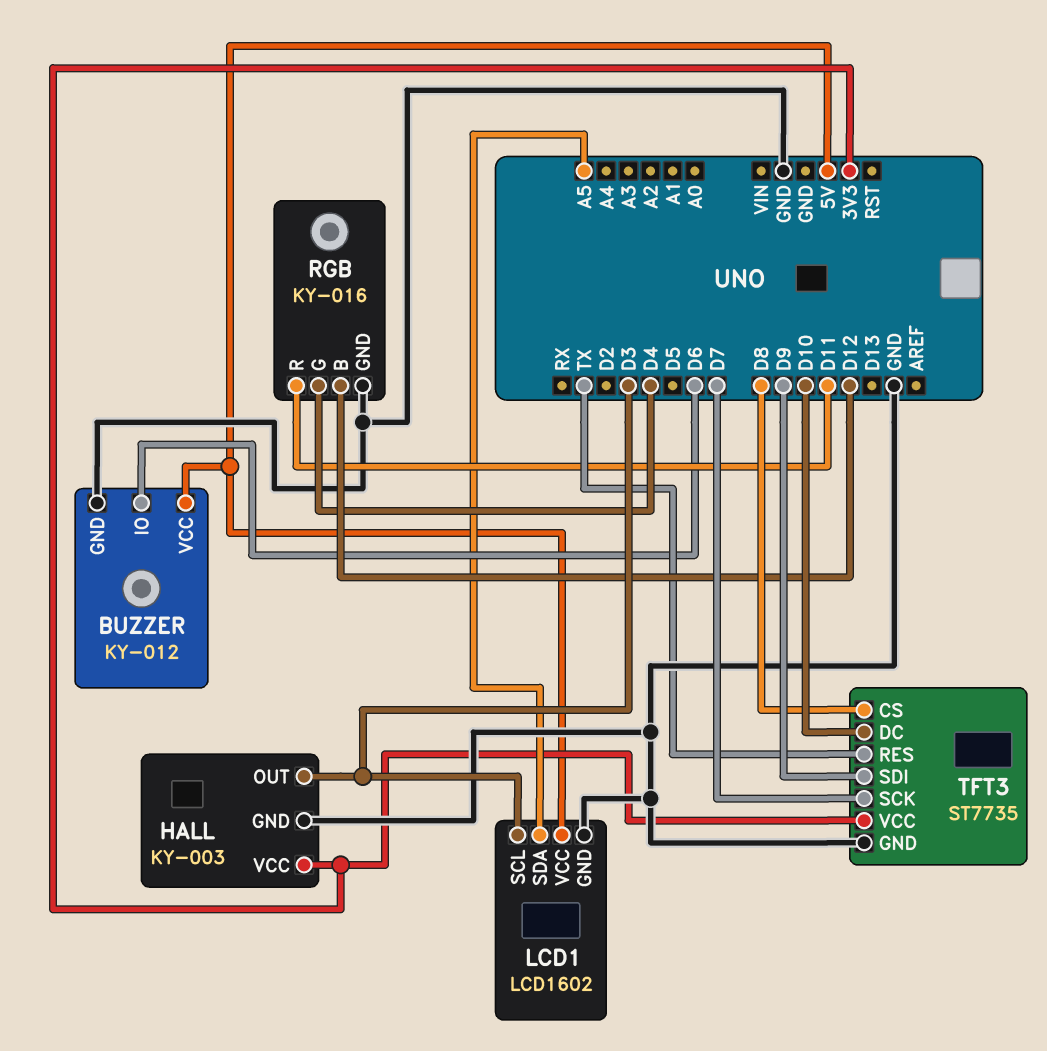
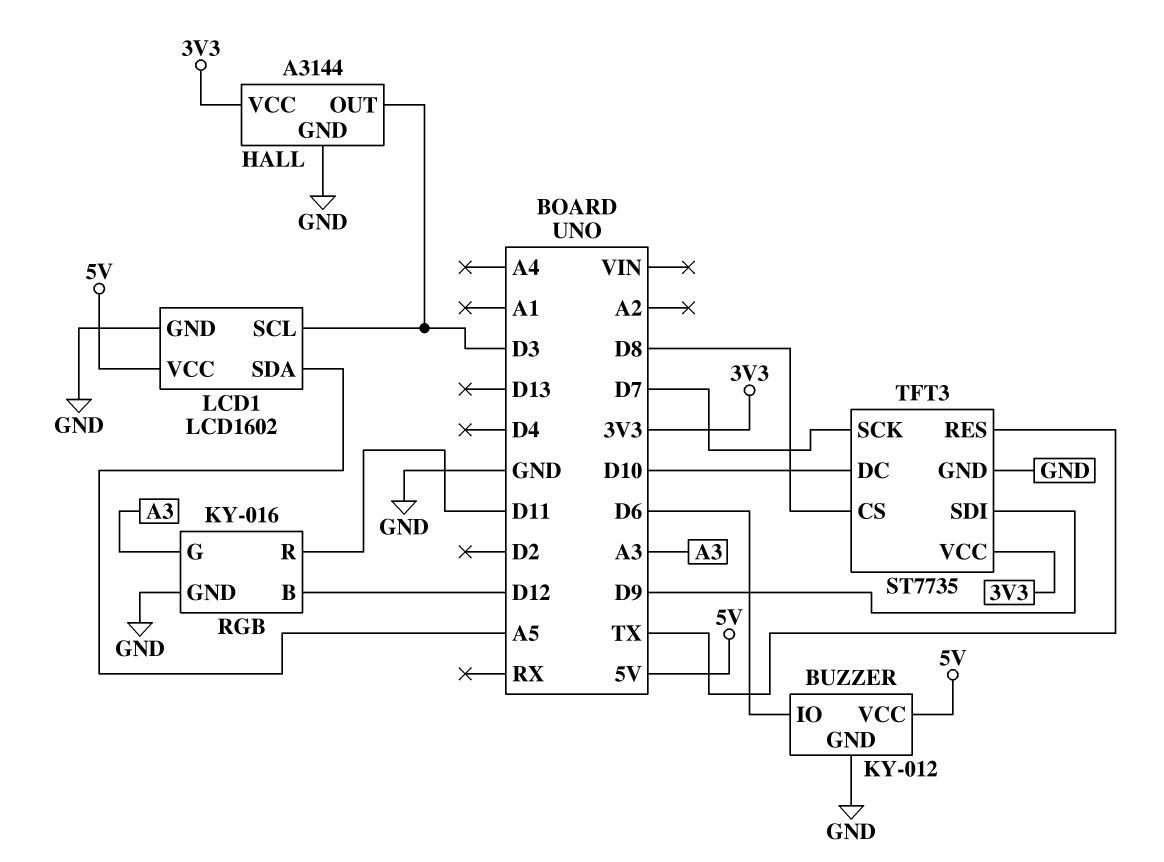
HALL: KY-003 -> A3144
RGB pin G: D4 -> A3

